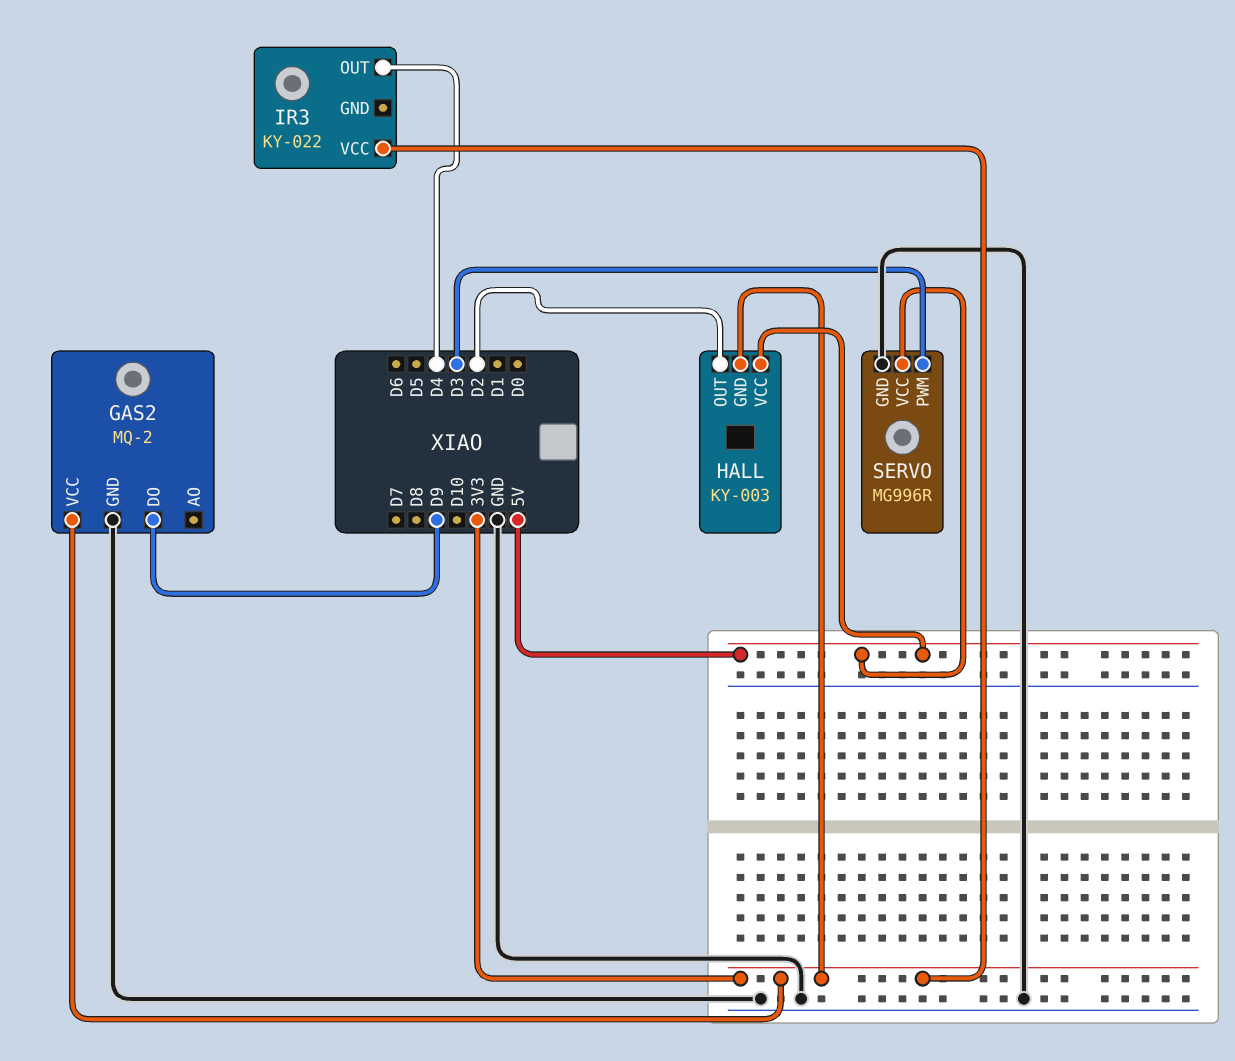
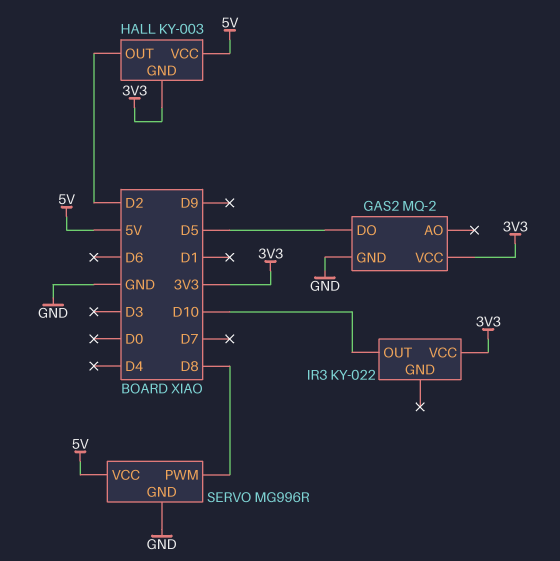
GAS2 pin DO: D9 -> D5
IR3 pin OUT: D4 -> D10
SERVO pin PWM: D3 -> D8

